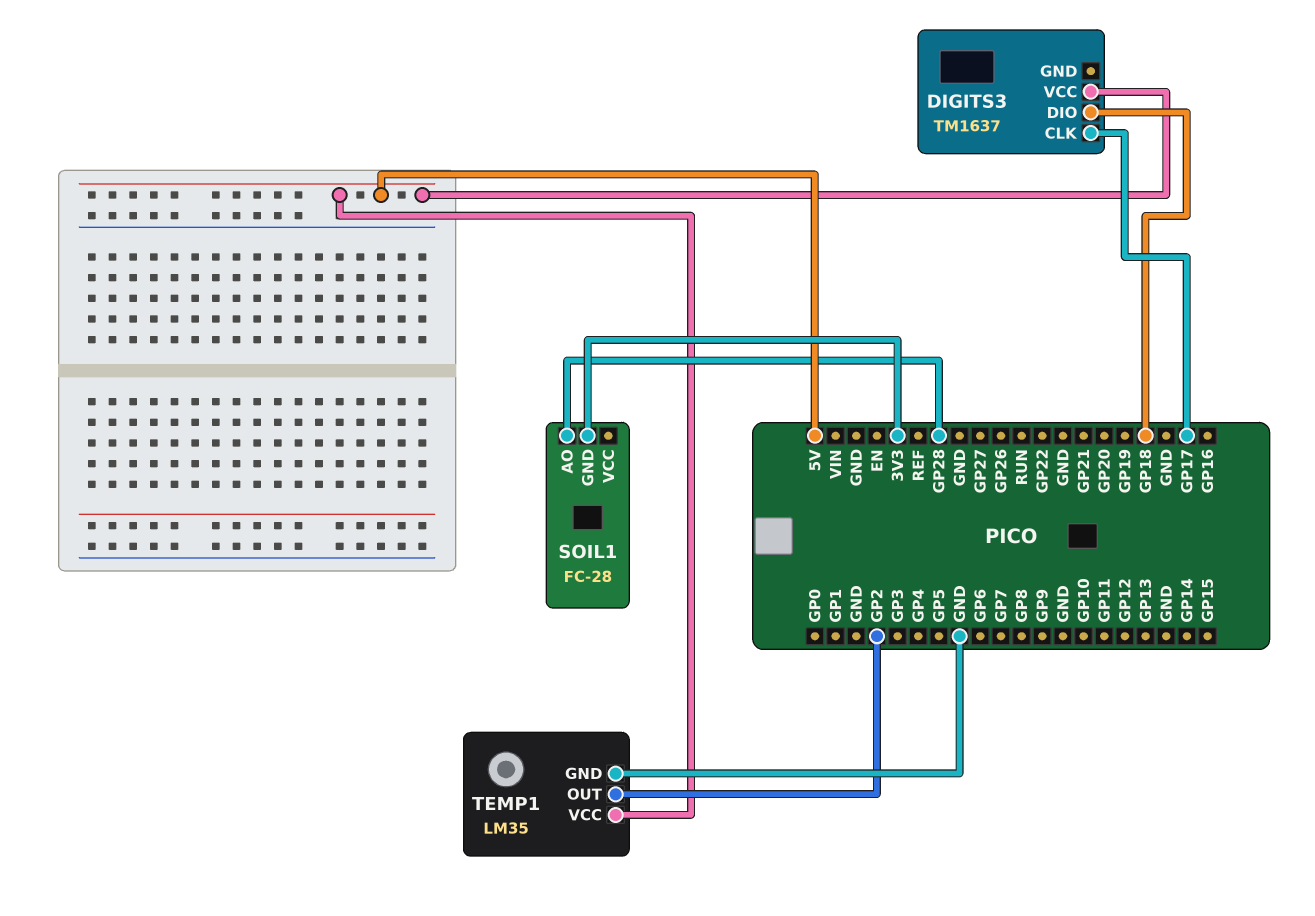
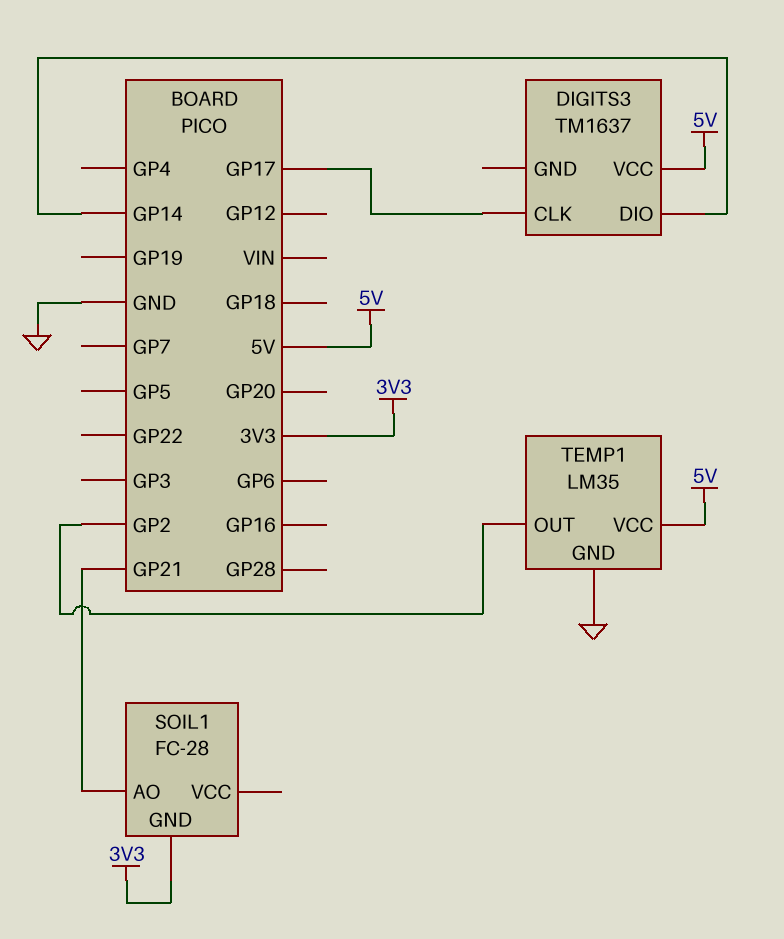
DIGITS3 pin DIO: GP18 -> GP14
SOIL1 pin AO: GP28 -> GP21

